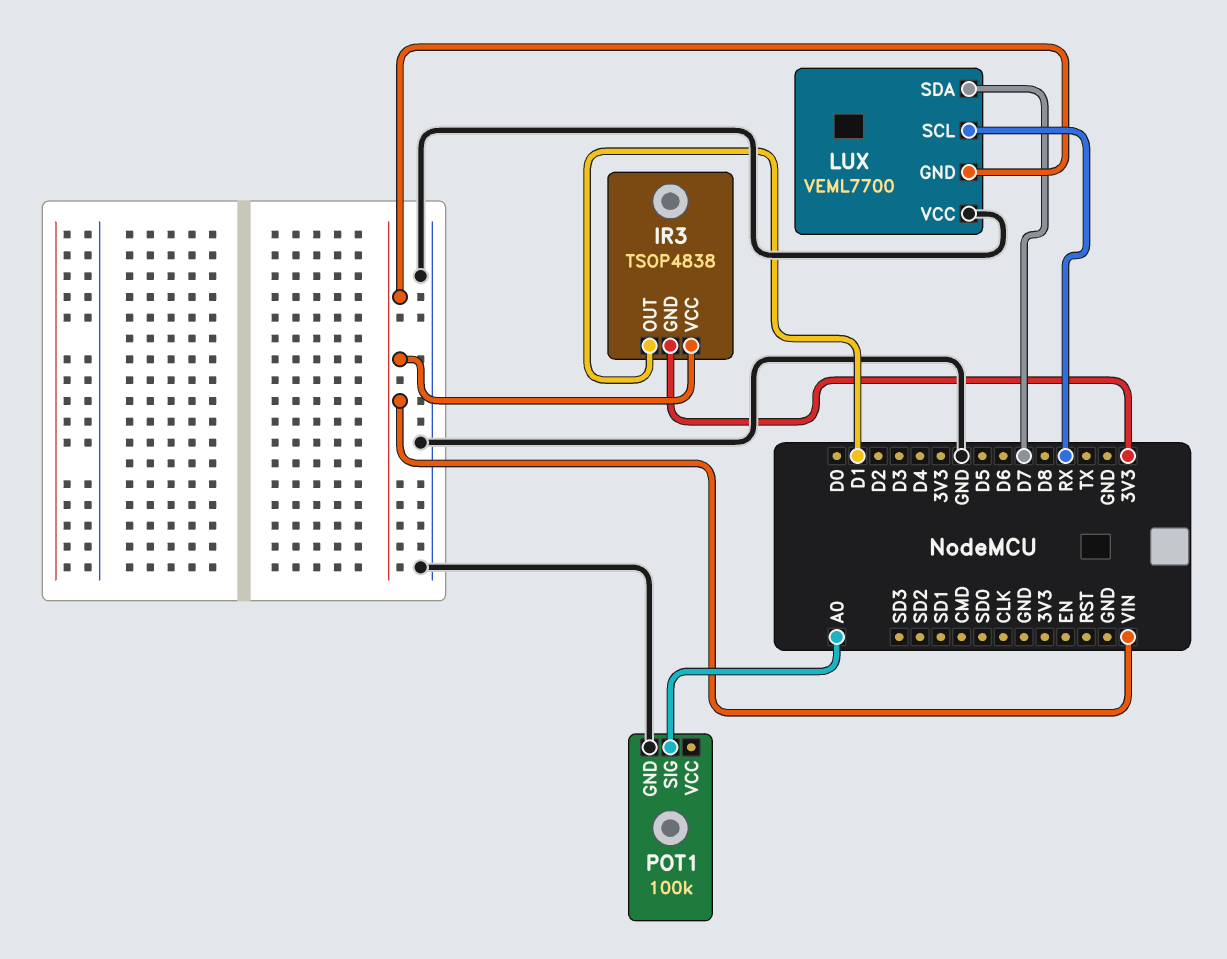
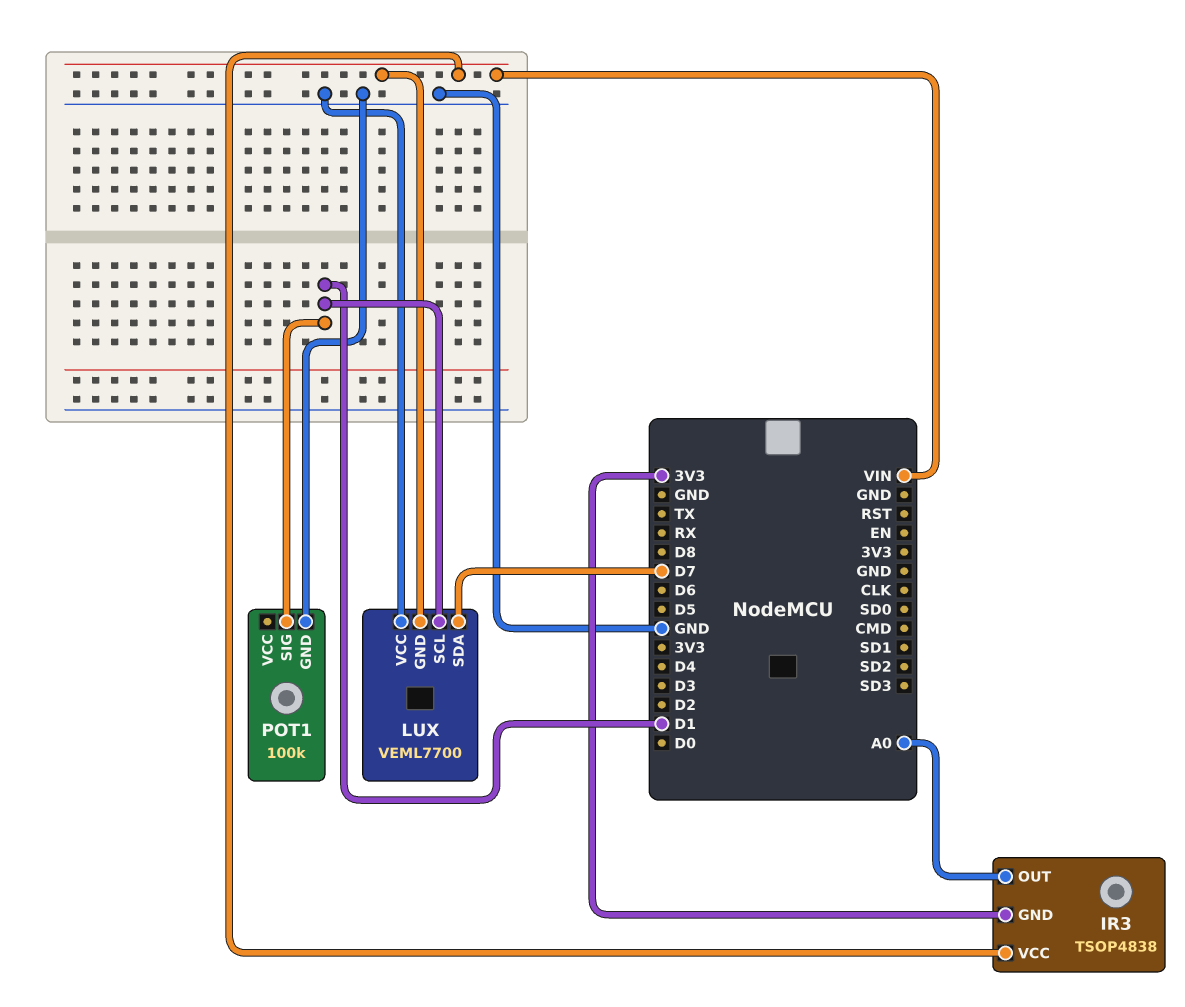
IR3 pin OUT: D1 -> A0
LUX pin SCL: RX -> D1
POT1 pin SIG: A0 -> D1

